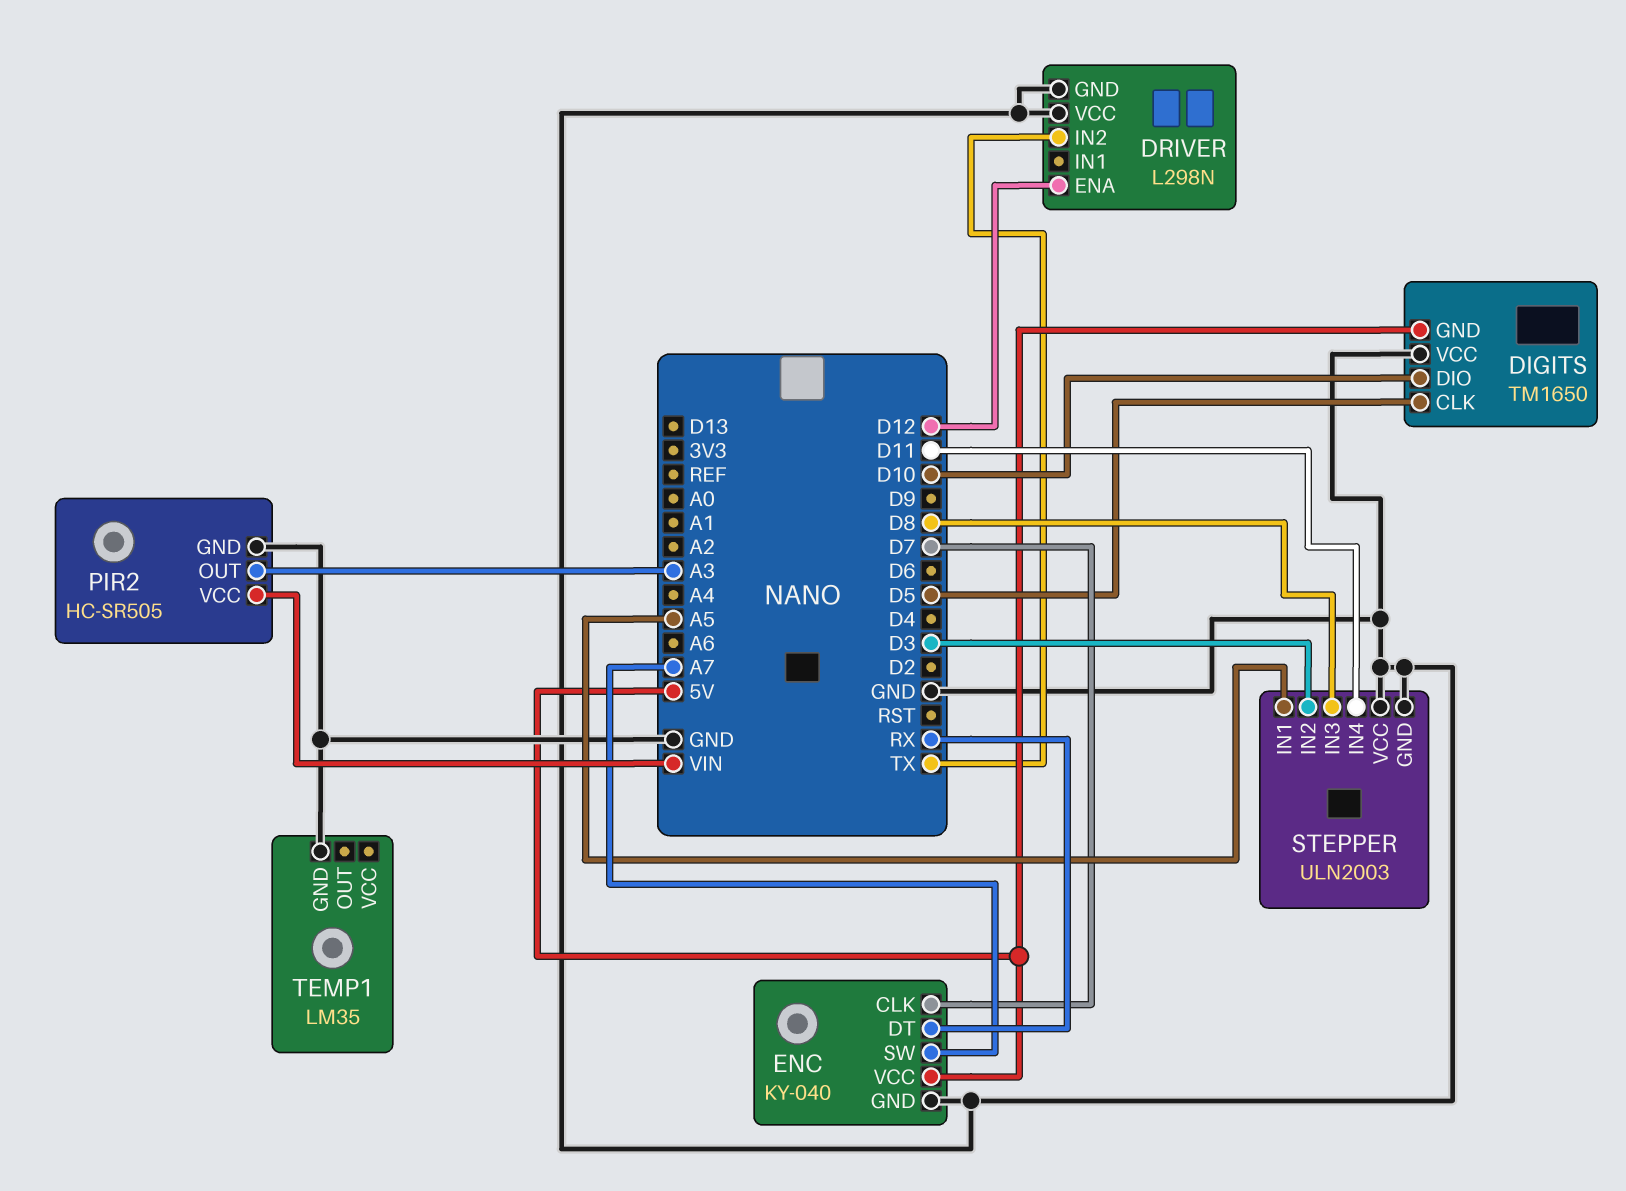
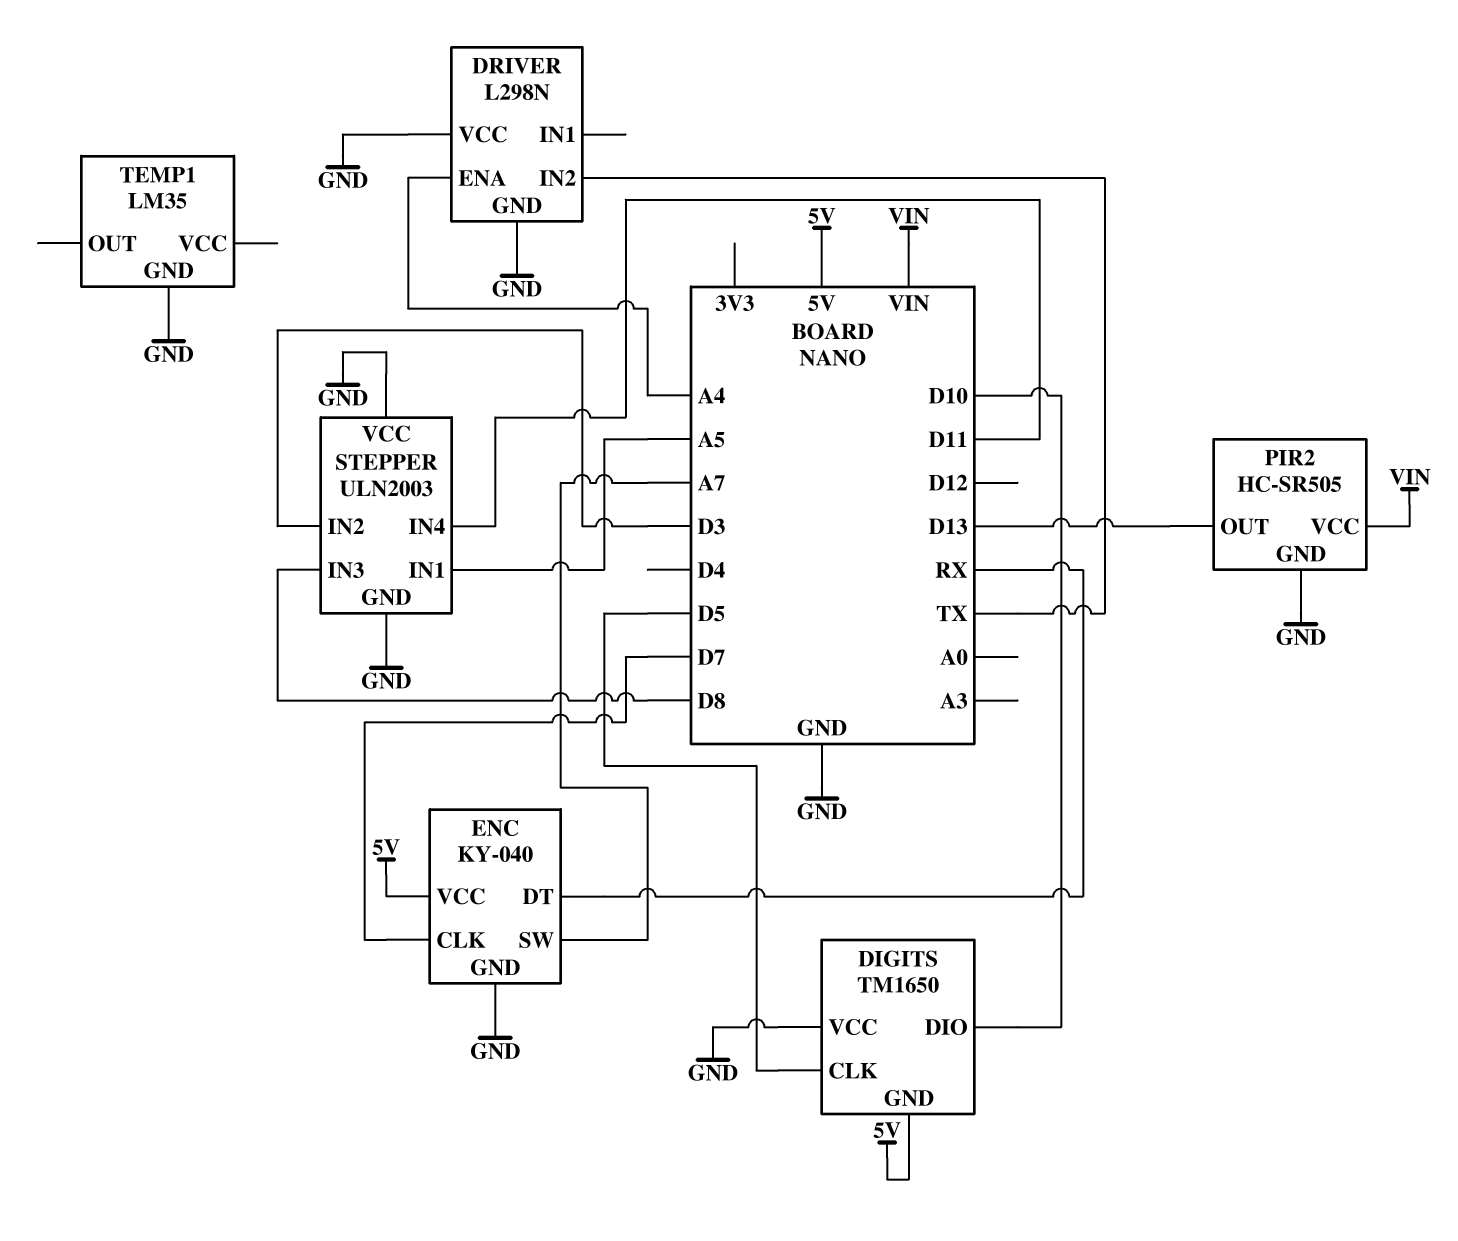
DRIVER pin ENA: D12 -> A4
PIR2 pin OUT: A3 -> D13

